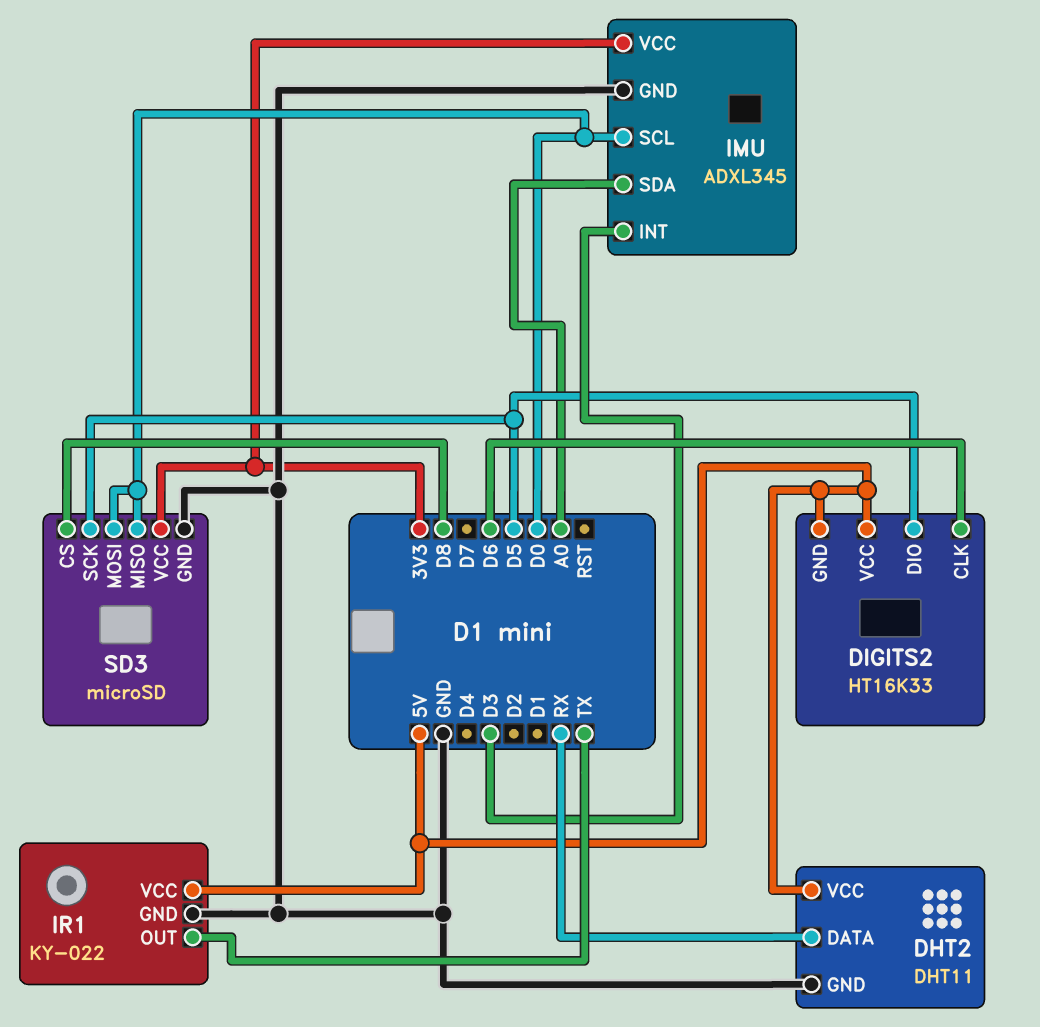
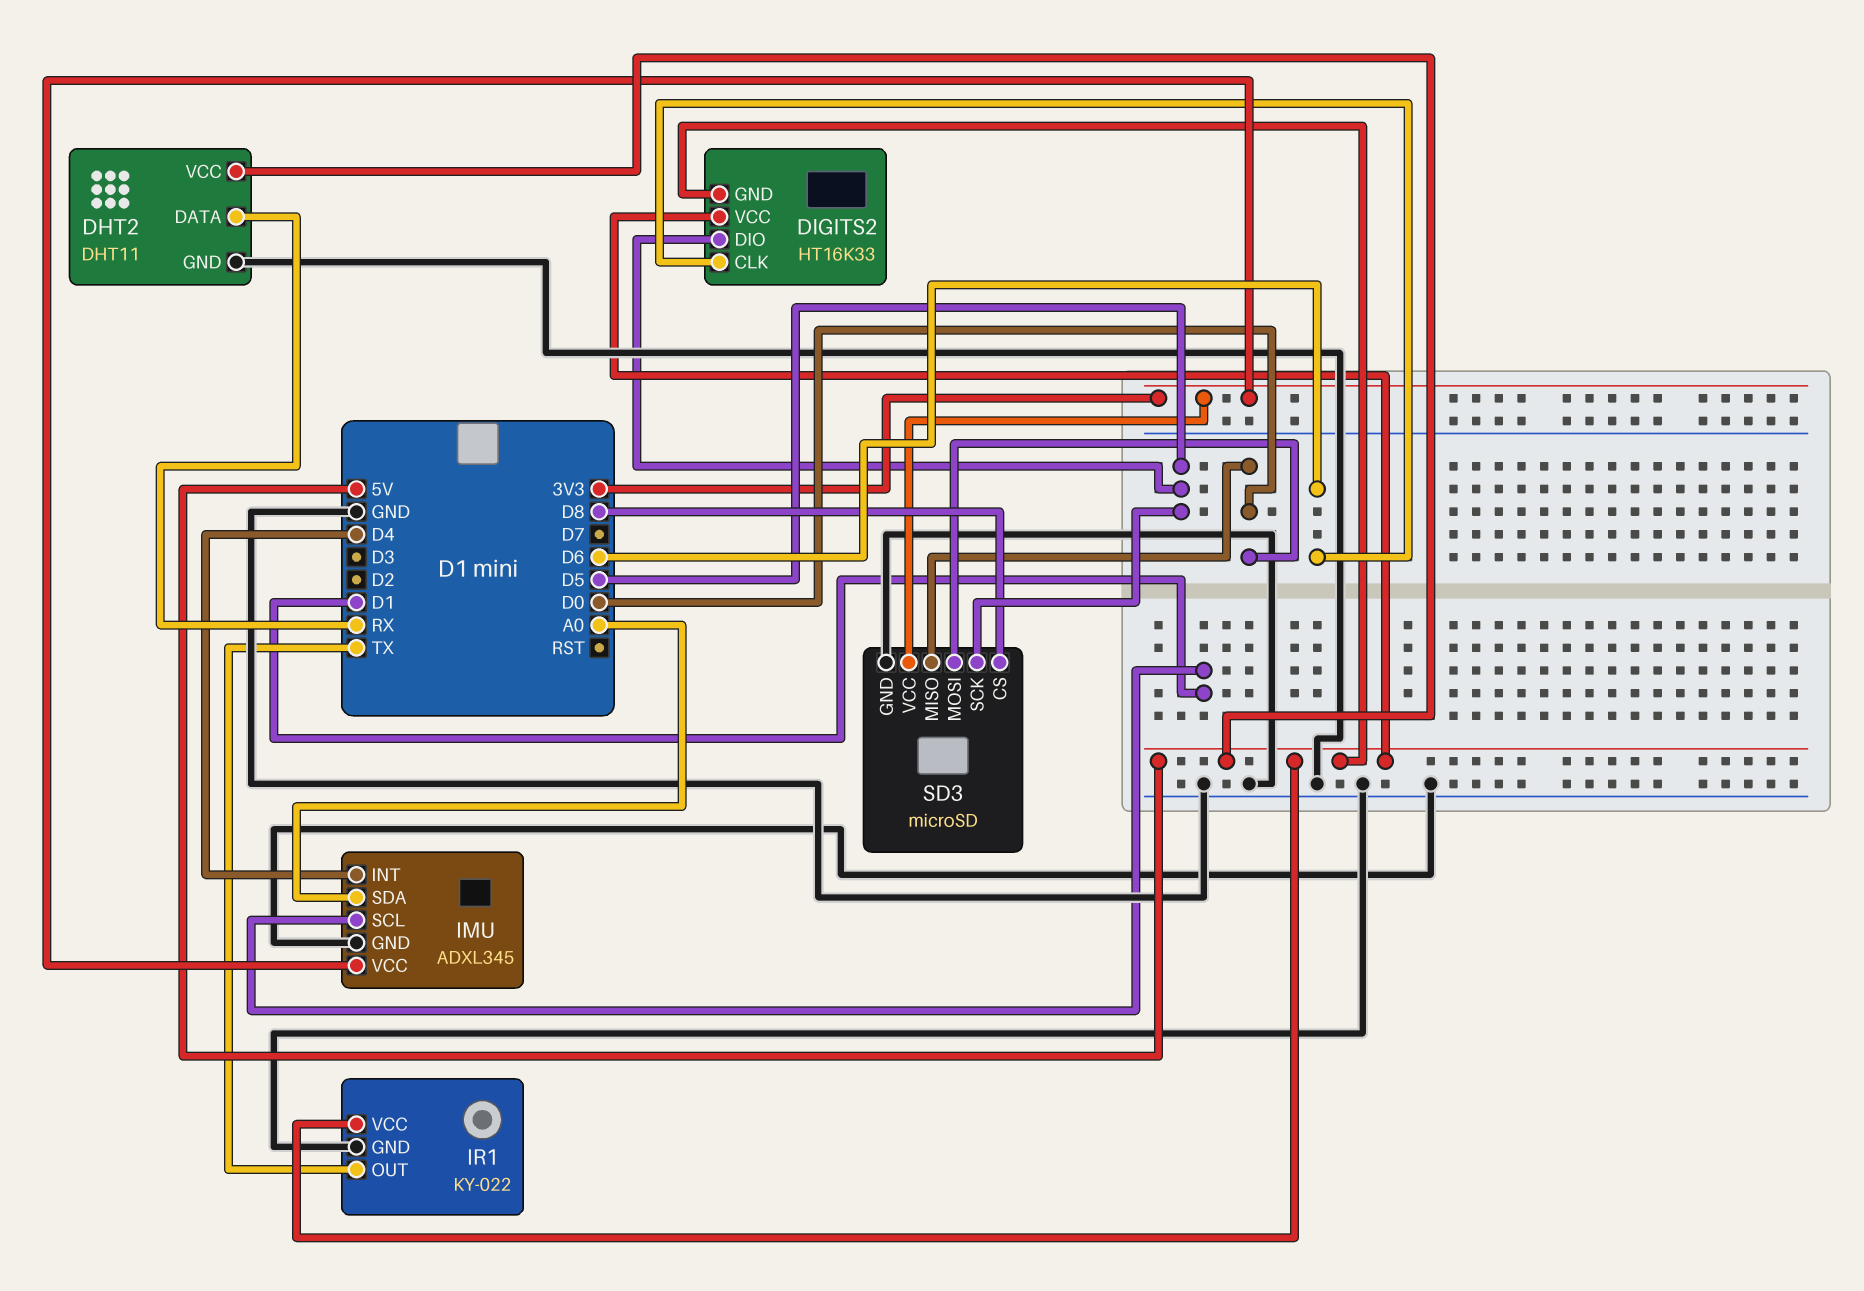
IMU pin INT: D3 -> D4
IMU pin SCL: D0 -> D1

